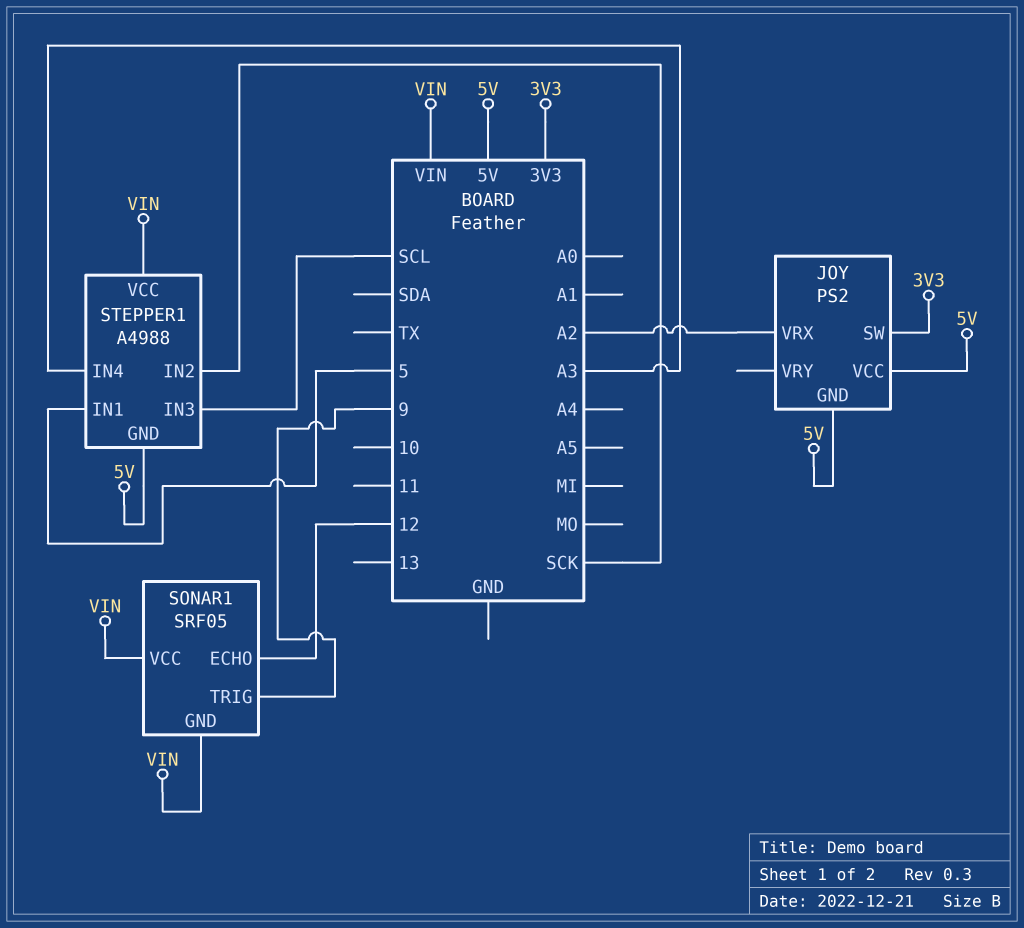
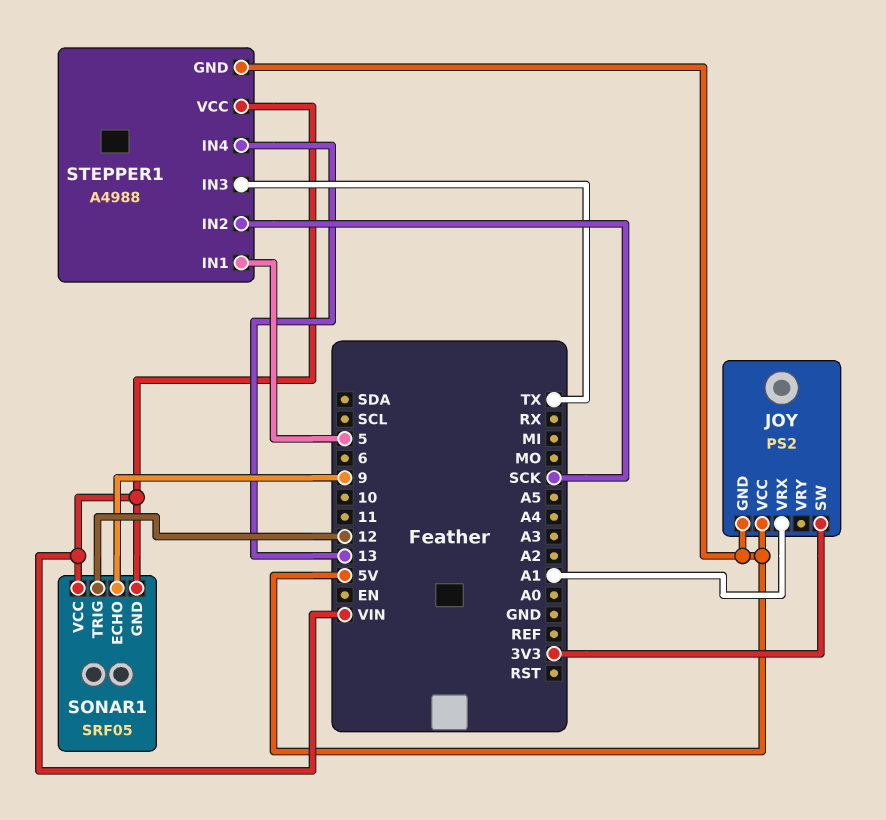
JOY pin VRX: A2 -> A1
SONAR1 pin ECHO: 12 -> 9
SONAR1 pin TRIG: 9 -> 12
STEPPER1 pin IN3: SCL -> TX
STEPPER1 pin IN4: A3 -> 13

